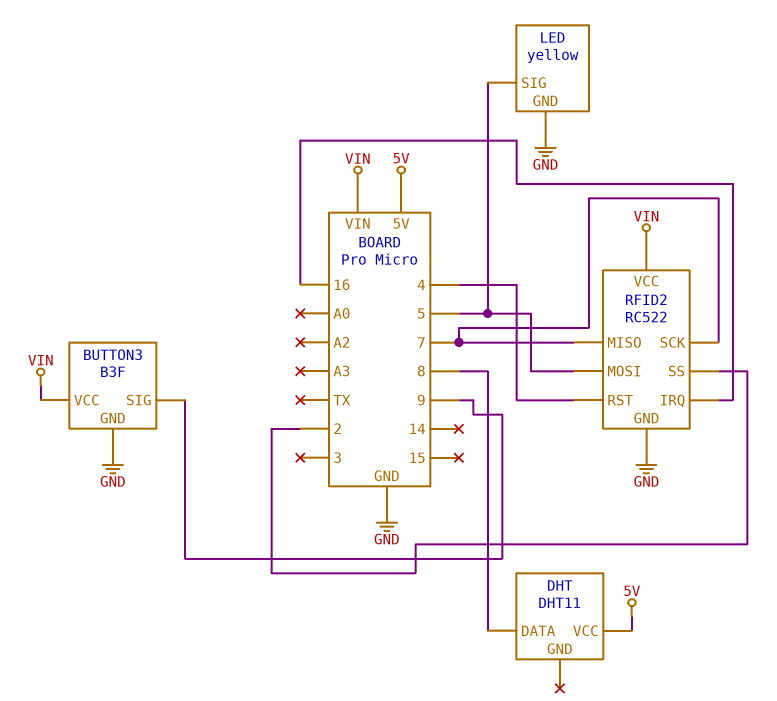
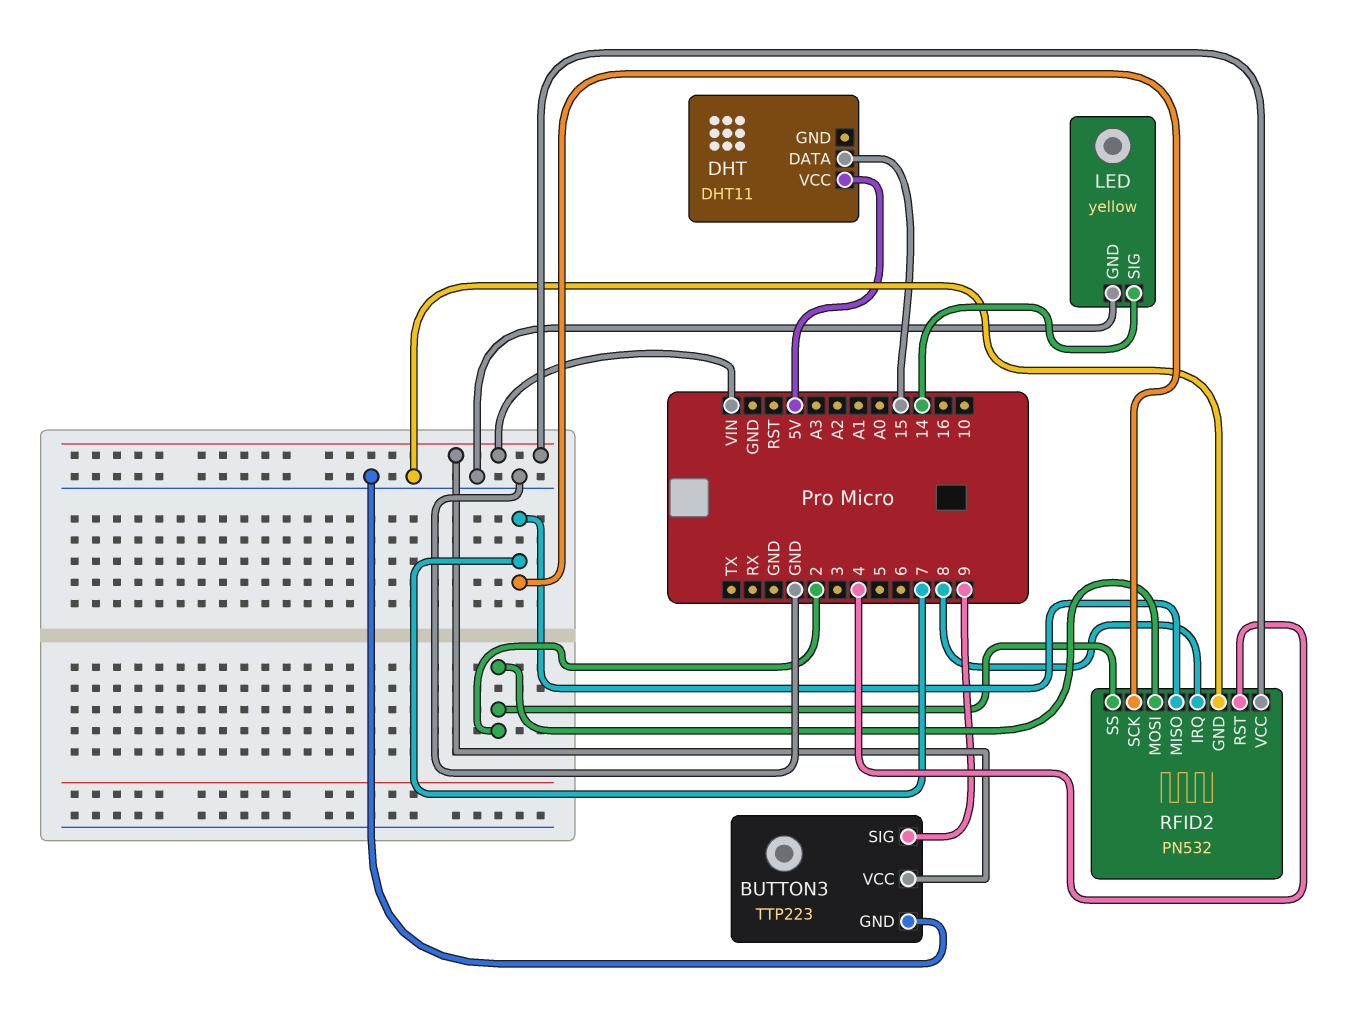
BUTTON3: B3F -> TTP223
DHT pin DATA: 8 -> 15
LED pin SIG: 5 -> 14
RFID2: RC522 -> PN532
RFID2 pin IRQ: 16 -> 8
RFID2 pin MOSI: 5 -> 2

